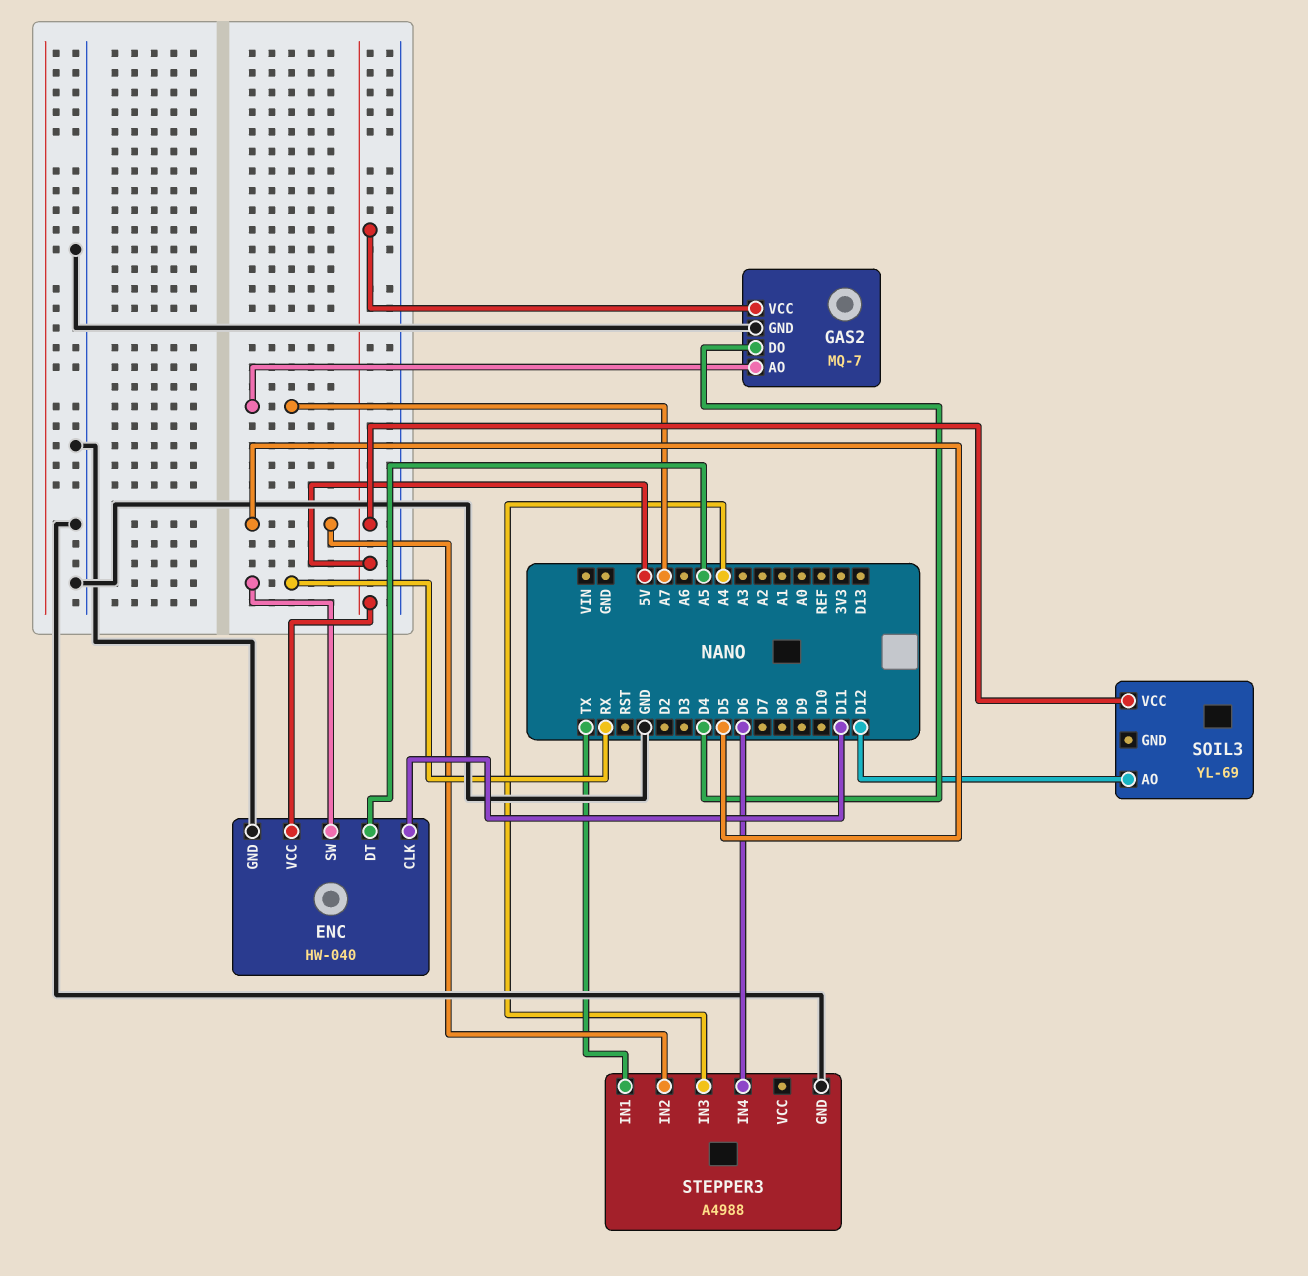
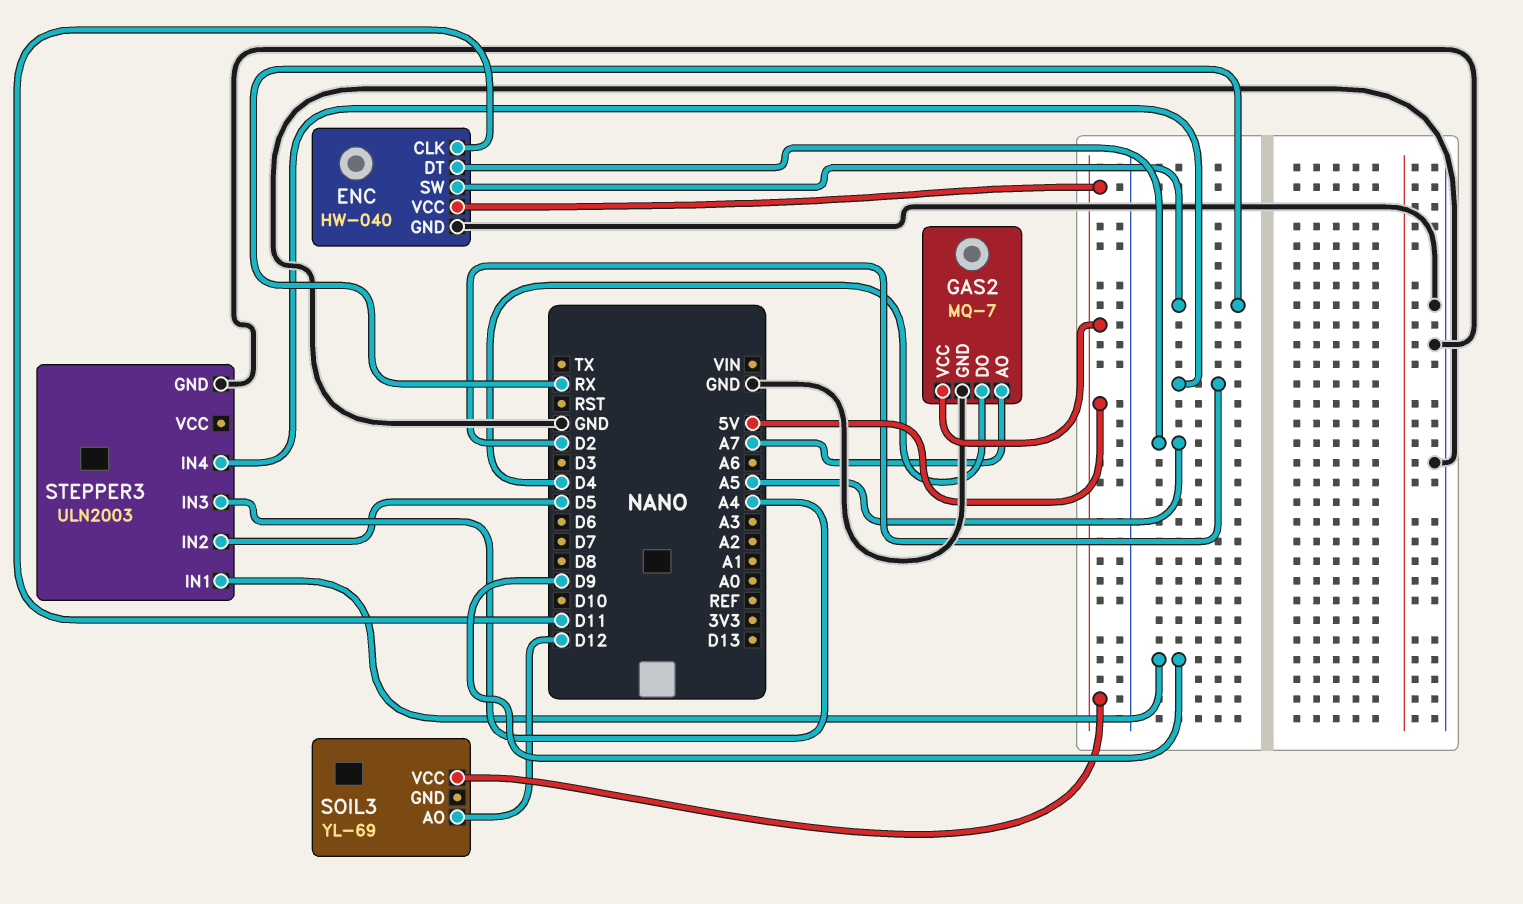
STEPPER3: A4988 -> ULN2003
STEPPER3 pin IN1: TX -> D9
STEPPER3 pin IN4: D6 -> D2

